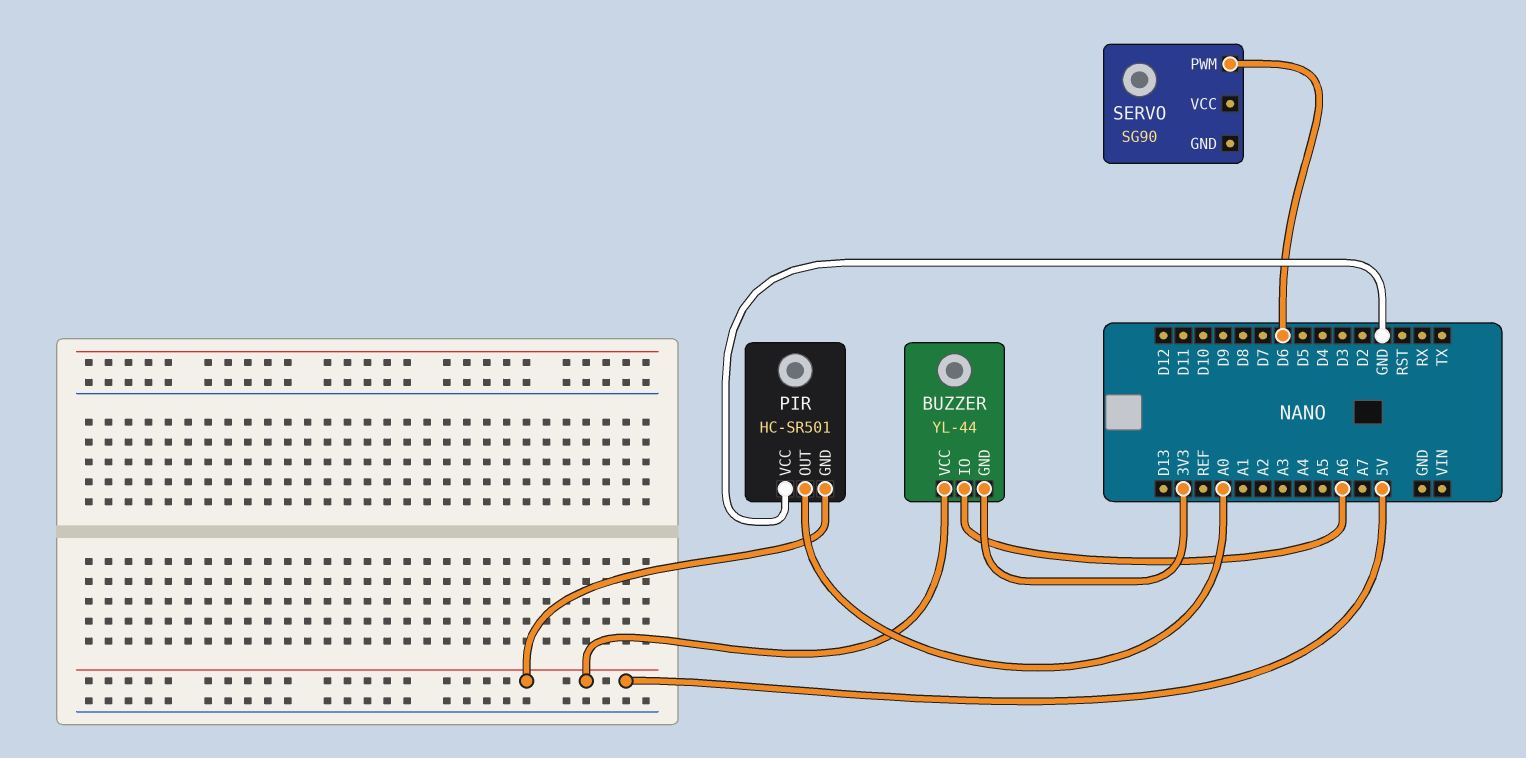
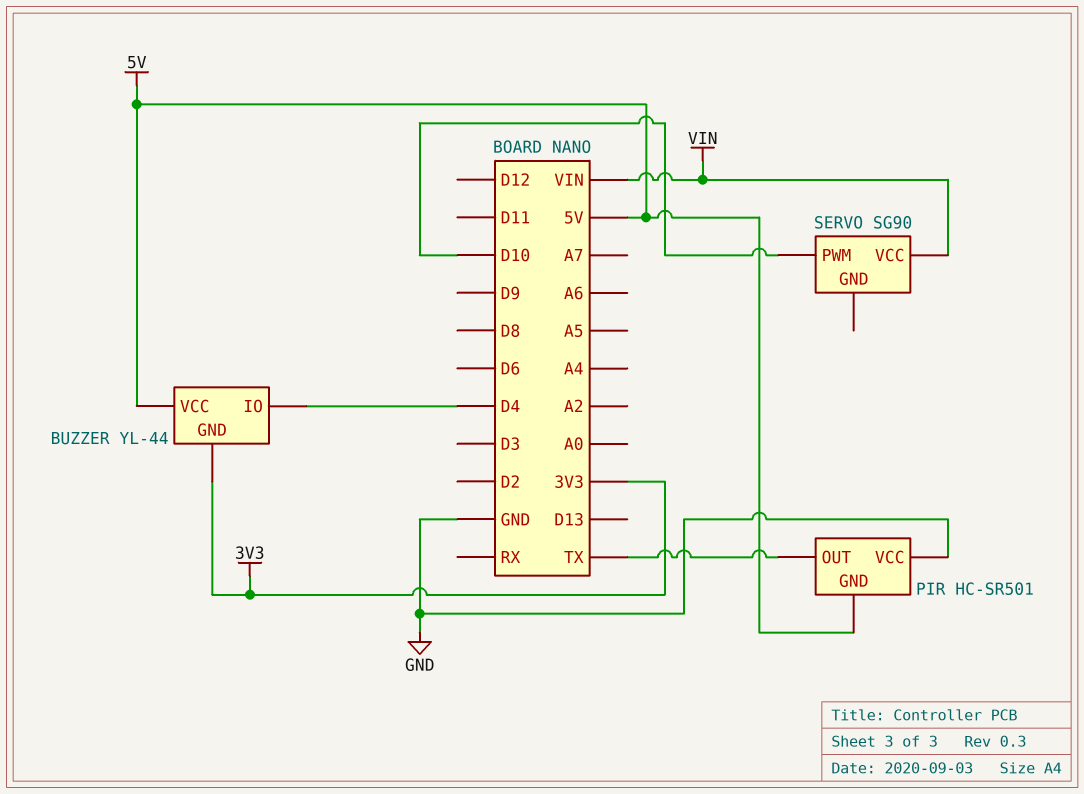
BUZZER pin IO: A6 -> D4
PIR pin OUT: A0 -> TX
SERVO pin PWM: D6 -> D10
SERVO pin VCC: none -> VIN

